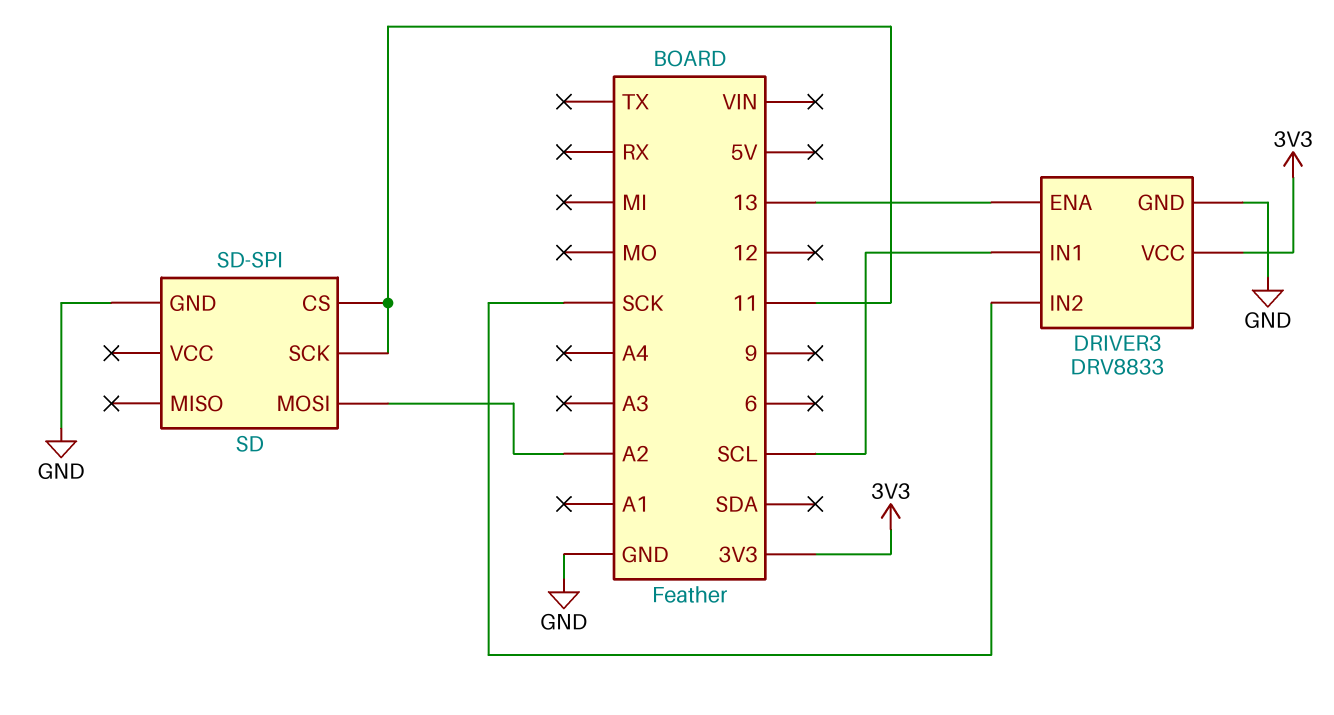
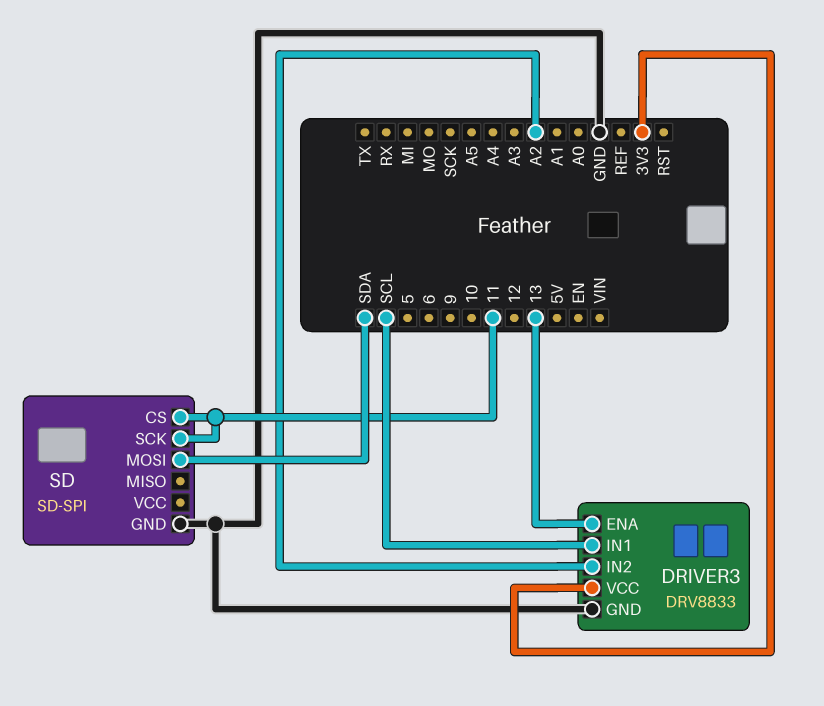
DRIVER3 pin IN2: SCK -> A2
SD pin MOSI: A2 -> SDA

